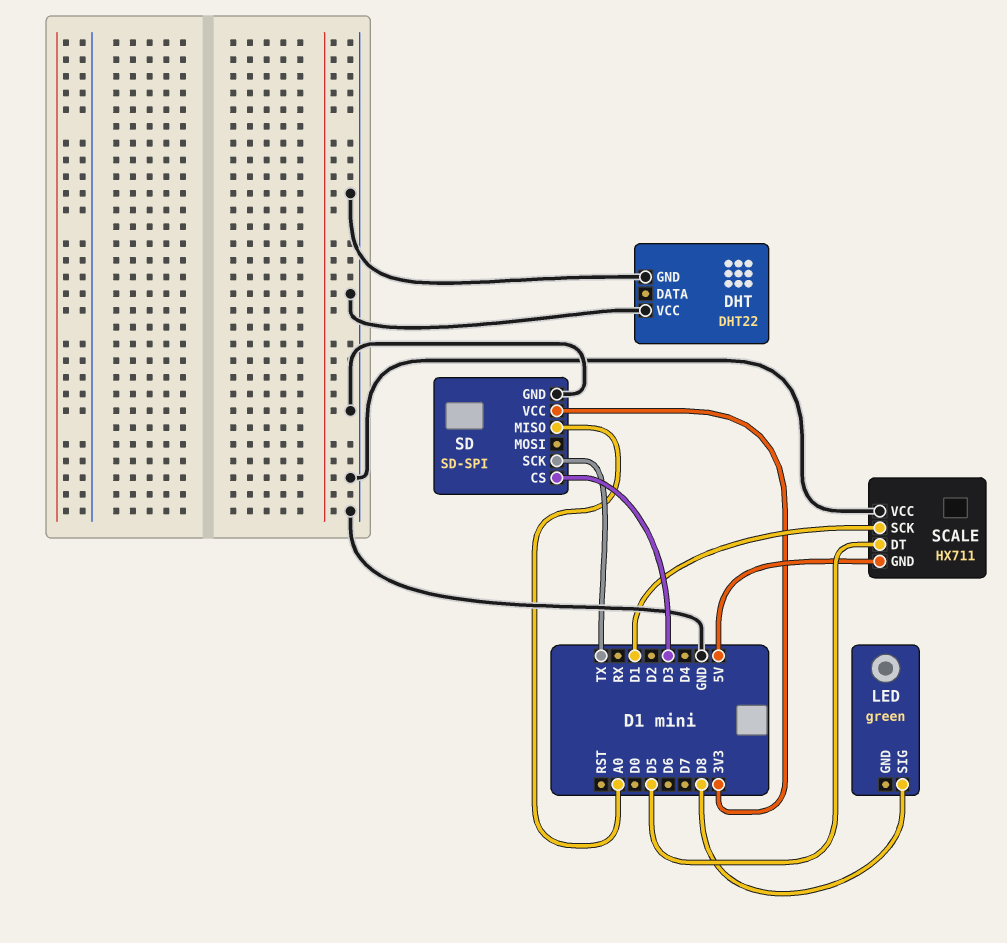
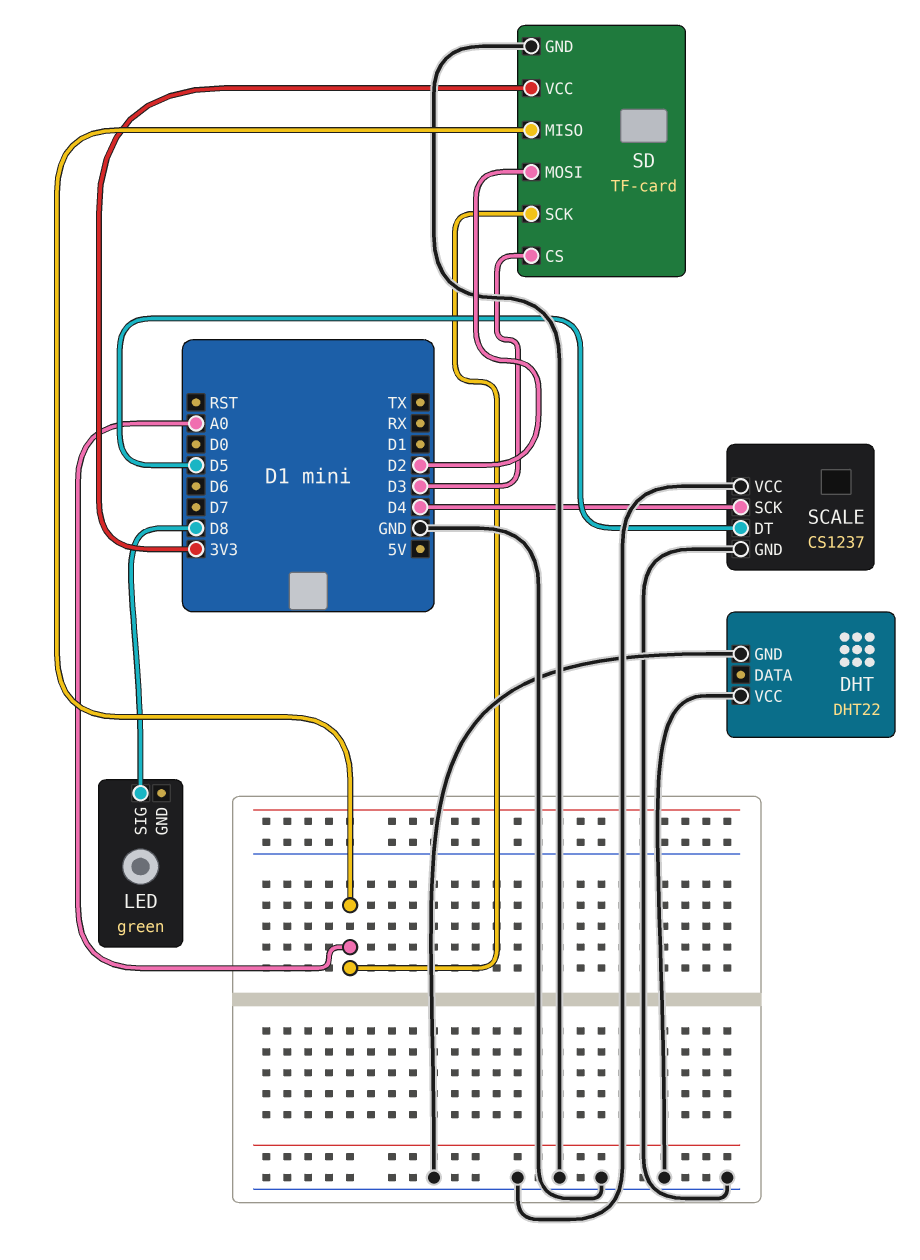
SCALE: HX711 -> CS1237
SCALE pin GND: 5V -> GND
SCALE pin SCK: D1 -> D4
SD: SD-SPI -> TF-card
SD pin MOSI: none -> D2
SD pin SCK: TX -> A0

